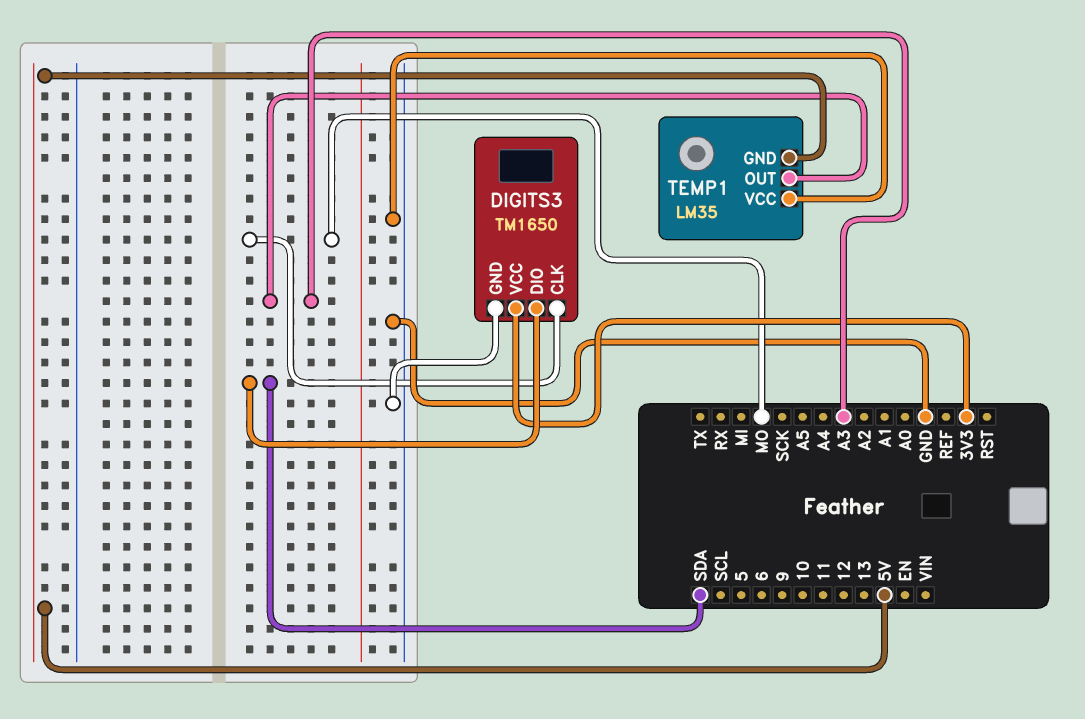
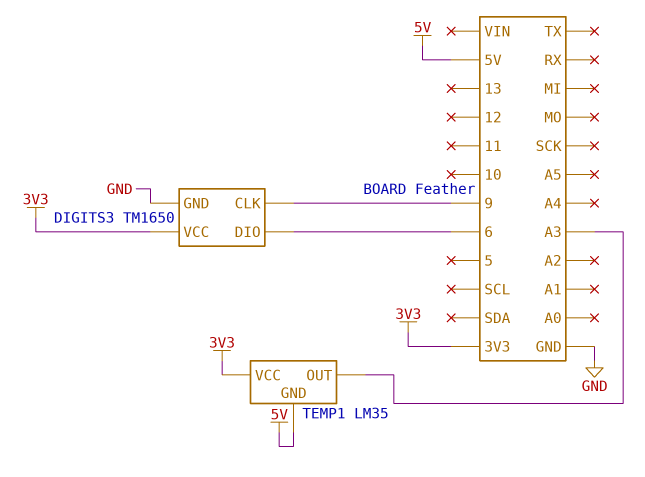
DIGITS3 pin CLK: MO -> 9
DIGITS3 pin DIO: SDA -> 6
TEMP1 pin VCC: GND -> 3V3

